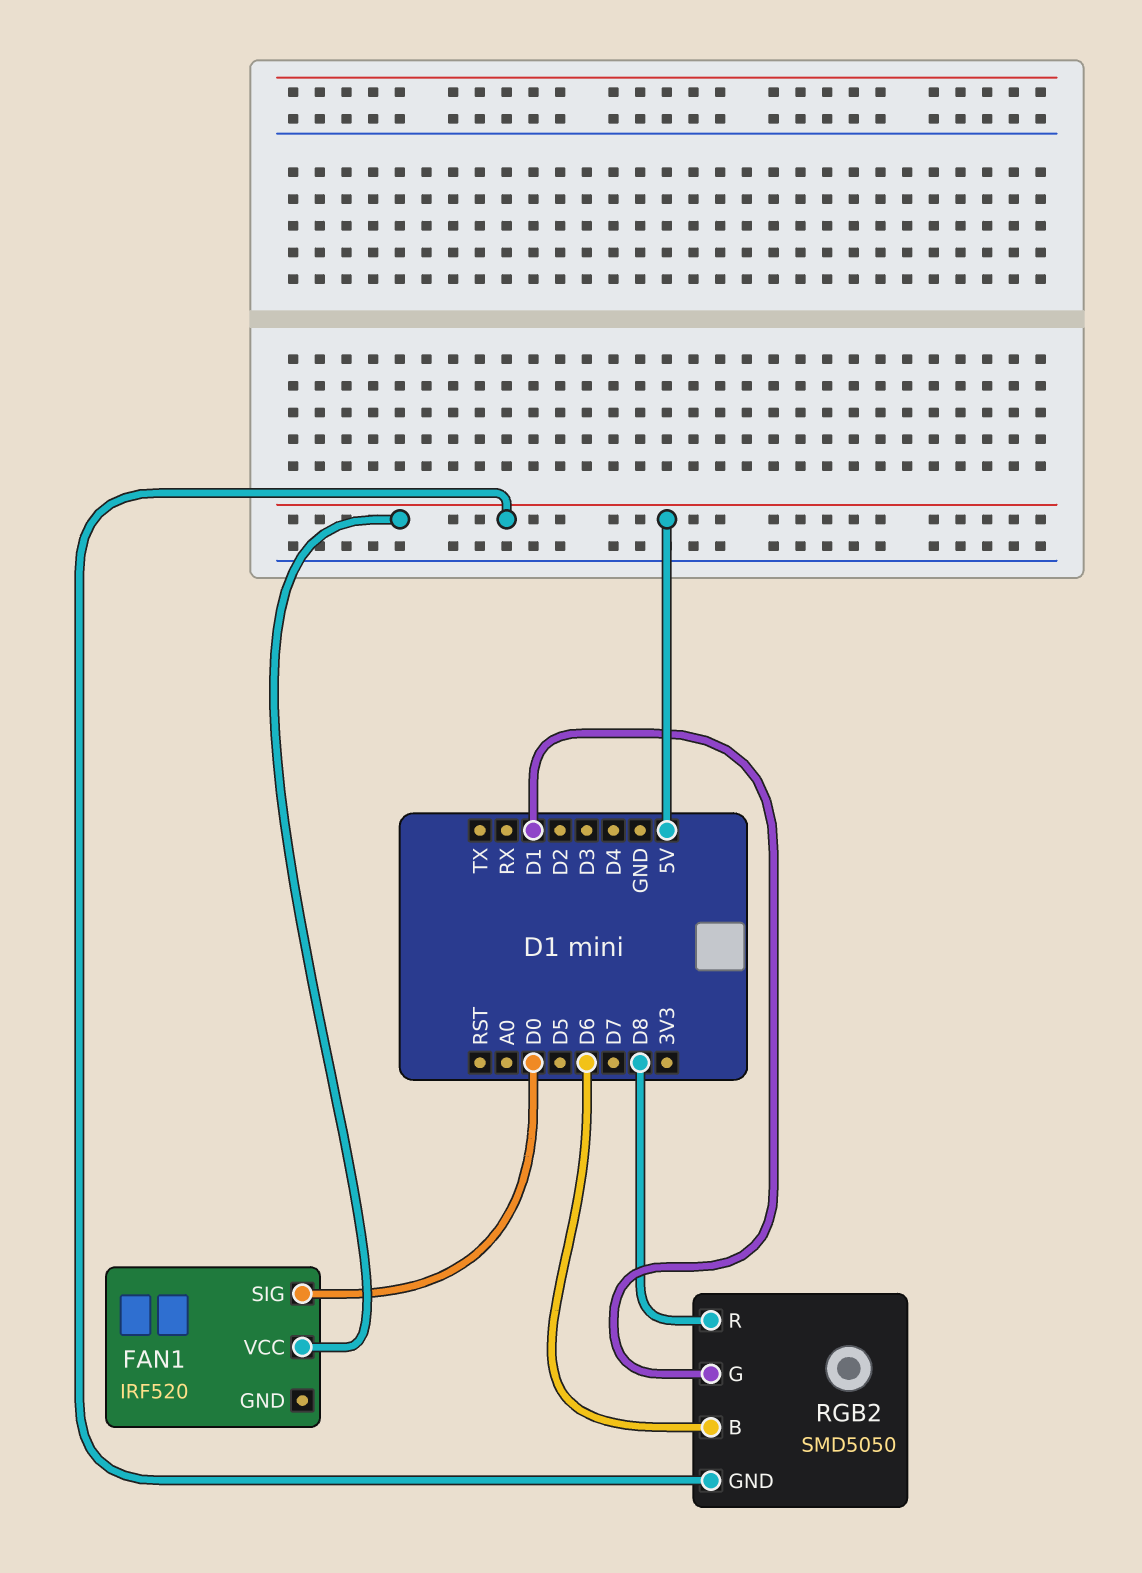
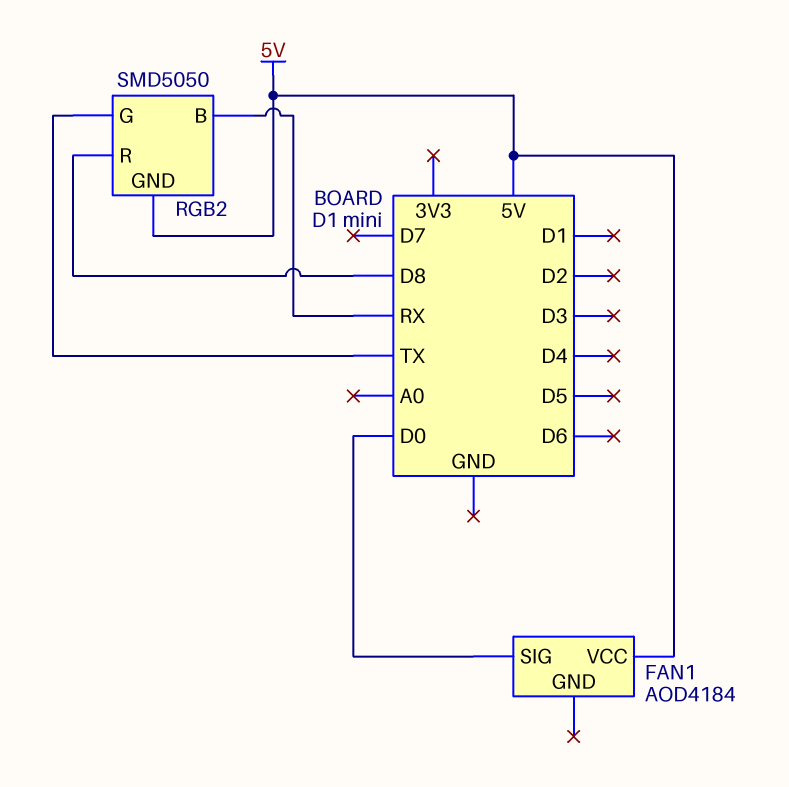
FAN1: IRF520 -> AOD4184
RGB2 pin B: D6 -> RX
RGB2 pin G: D1 -> TX

